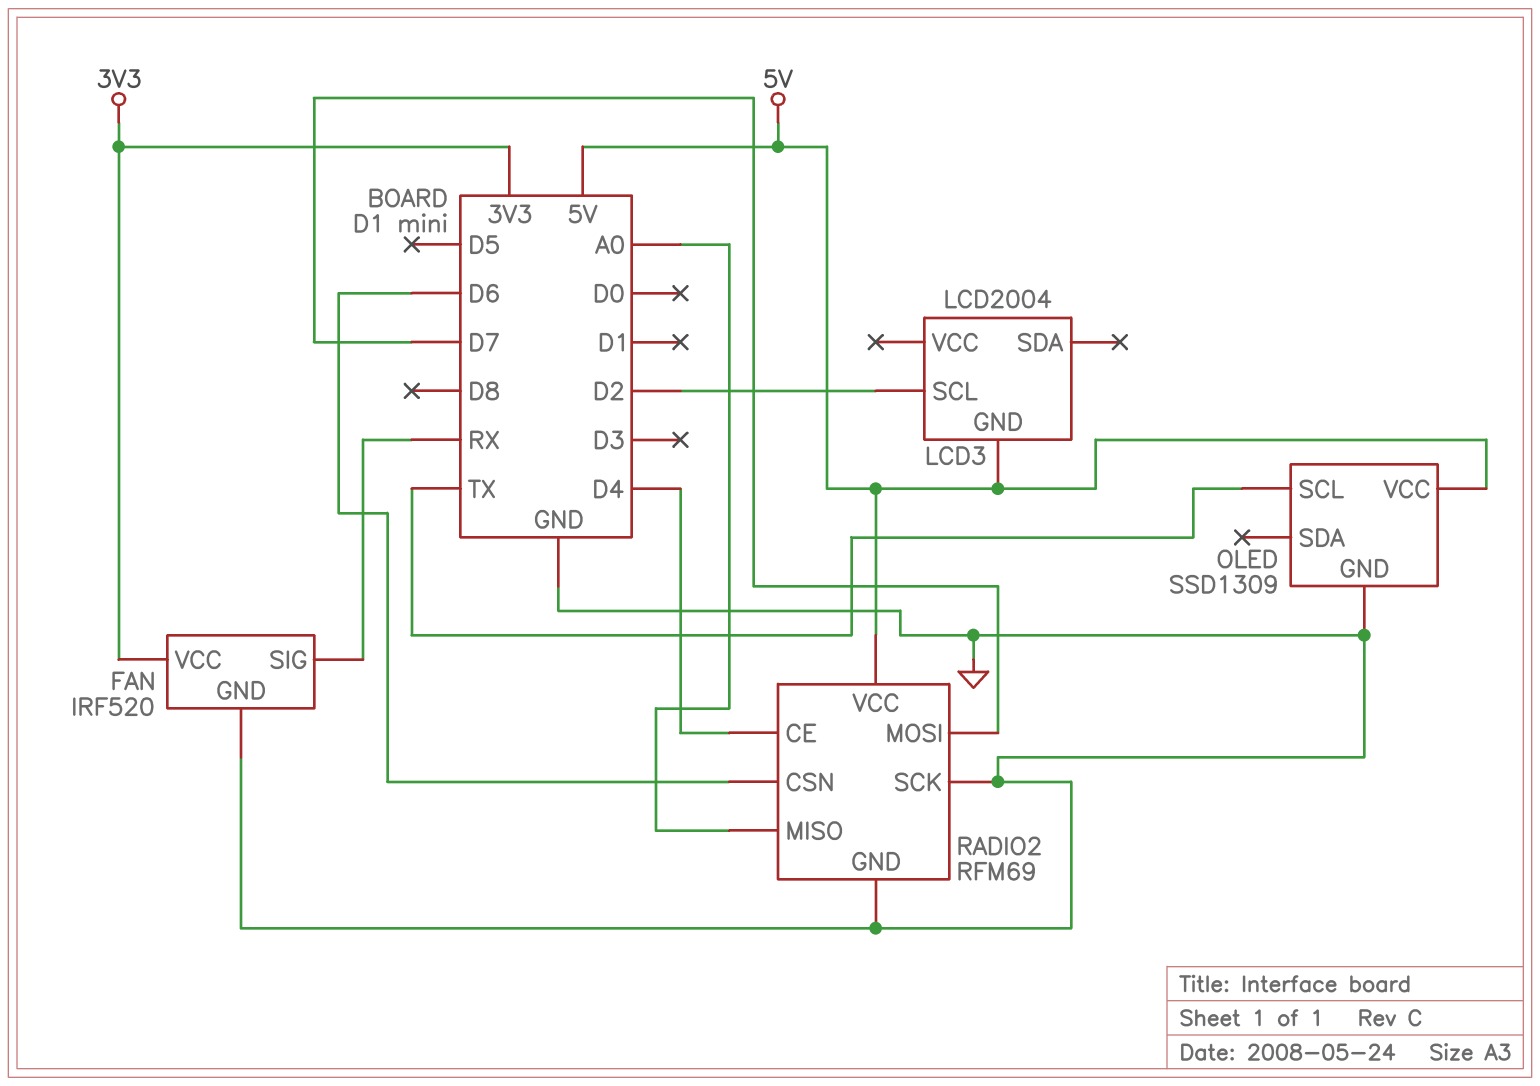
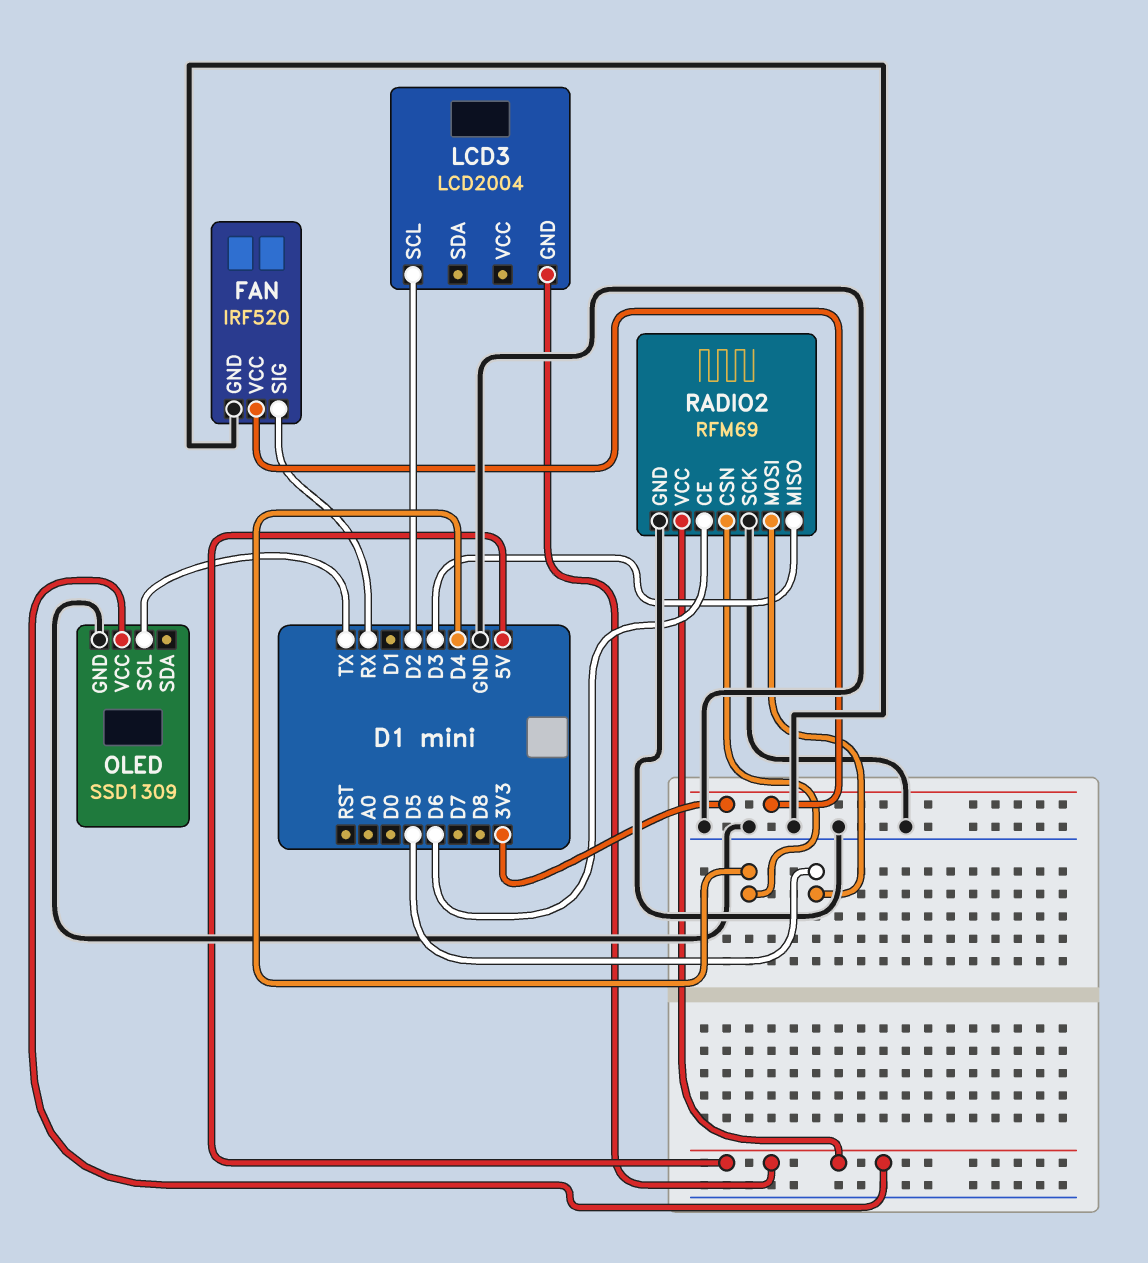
RADIO2 pin CE: D4 -> D6
RADIO2 pin CSN: D6 -> D4
RADIO2 pin MISO: A0 -> D3
RADIO2 pin MOSI: D7 -> D5

